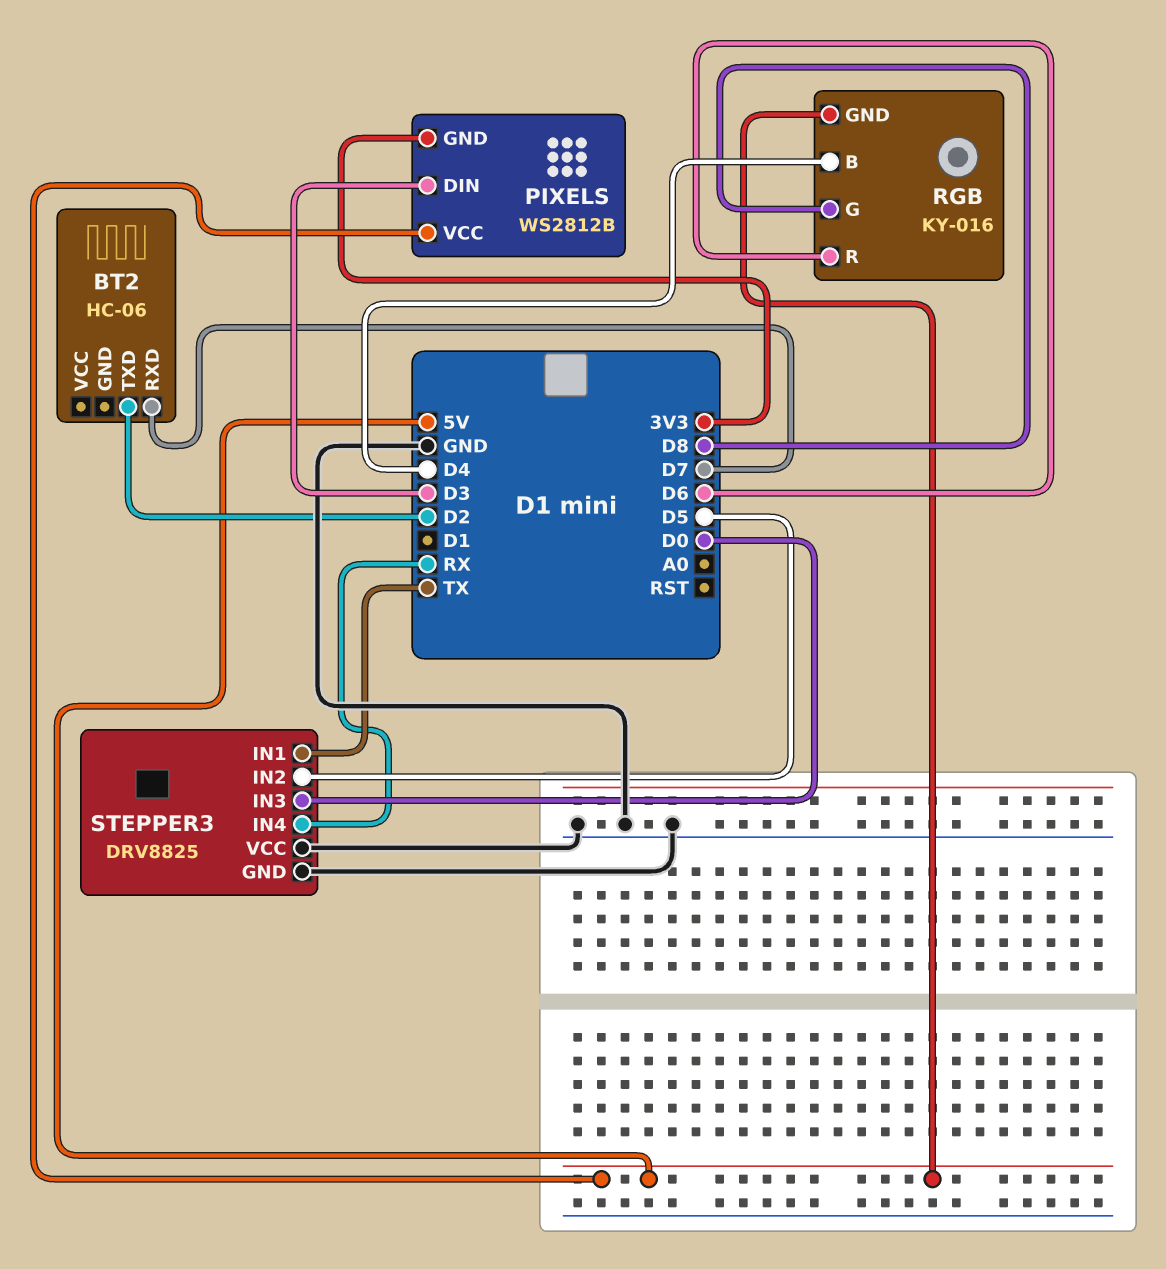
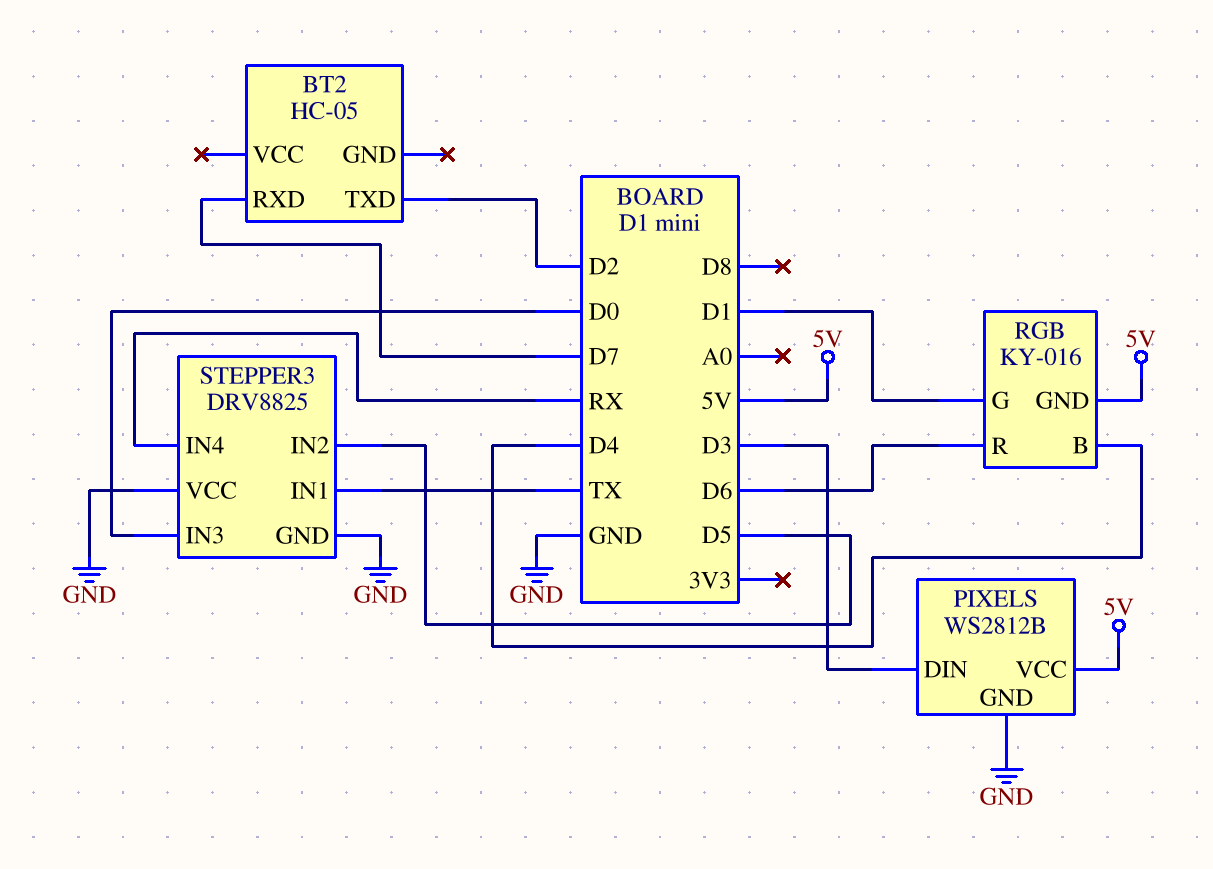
BT2: HC-06 -> HC-05
PIXELS pin GND: 3V3 -> GND
RGB pin G: D8 -> D1

